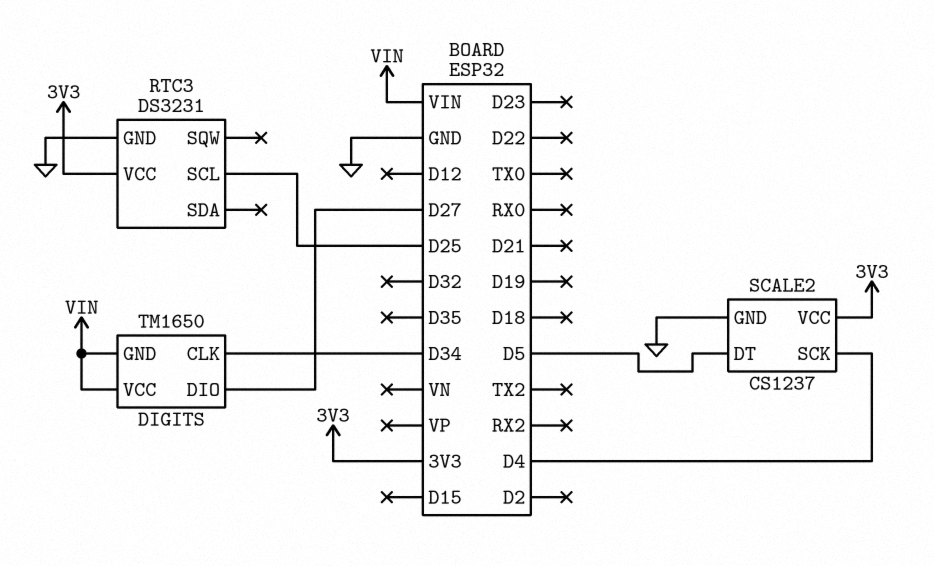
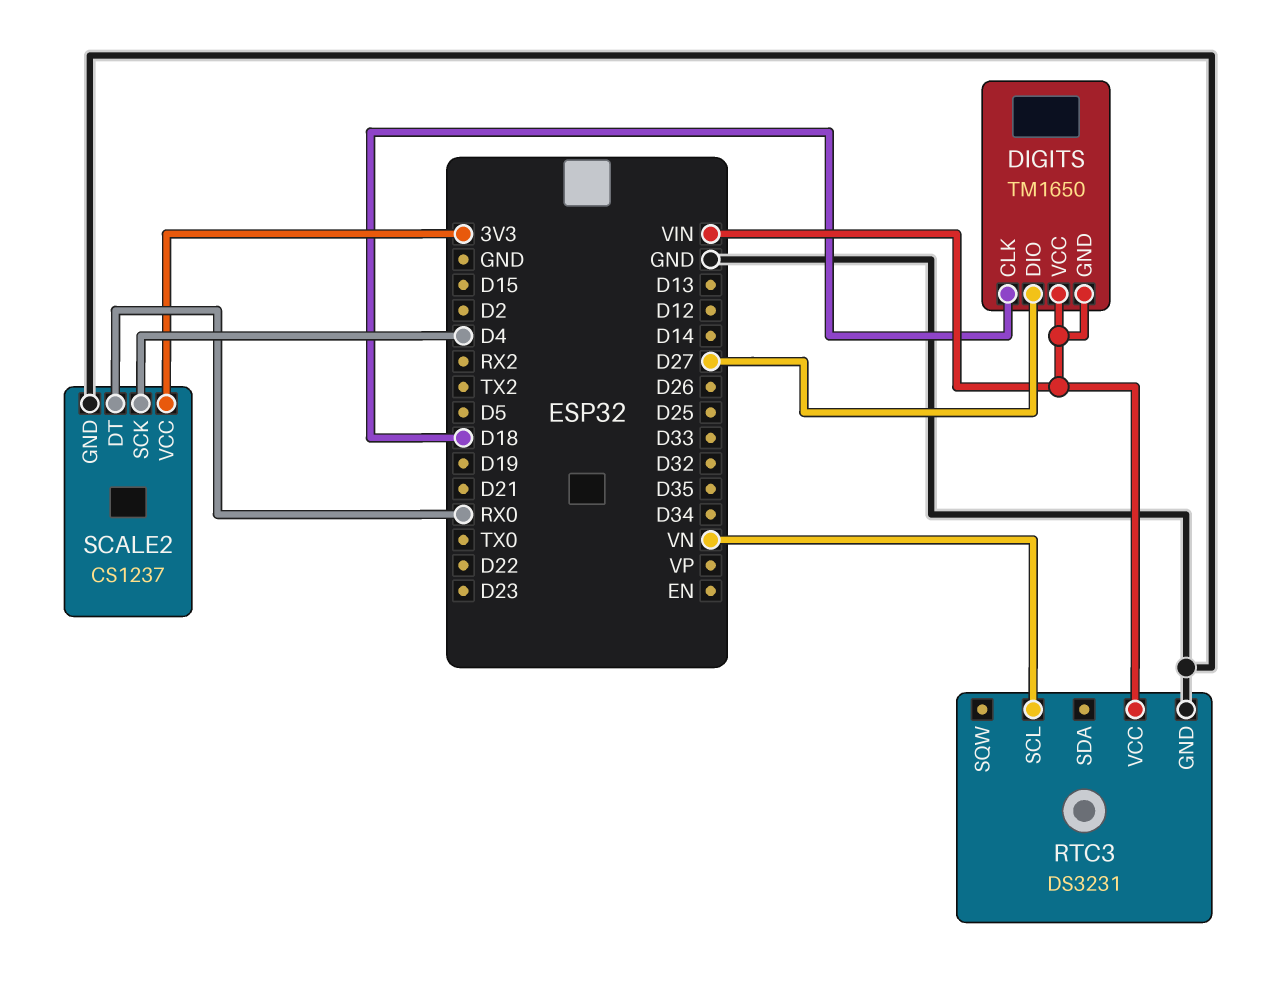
DIGITS pin CLK: D34 -> D18
RTC3 pin SCL: D25 -> VN
RTC3 pin VCC: 3V3 -> VIN
SCALE2 pin DT: D5 -> RX0

